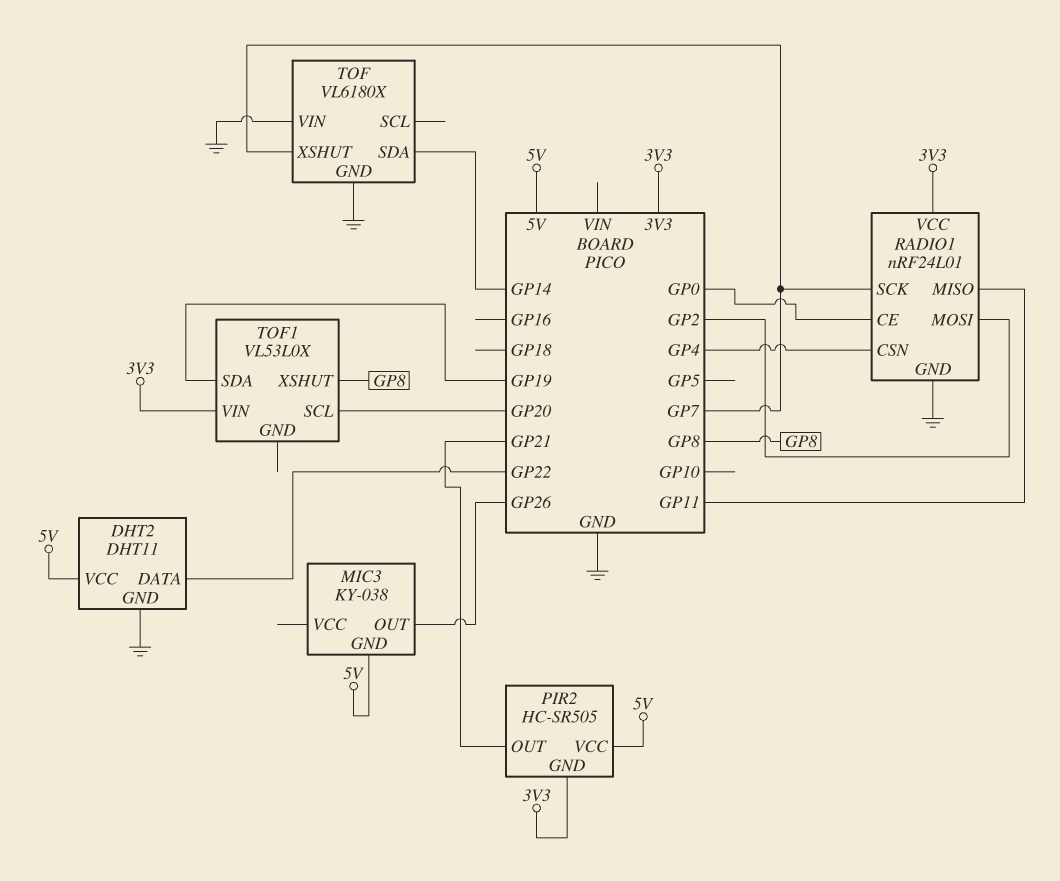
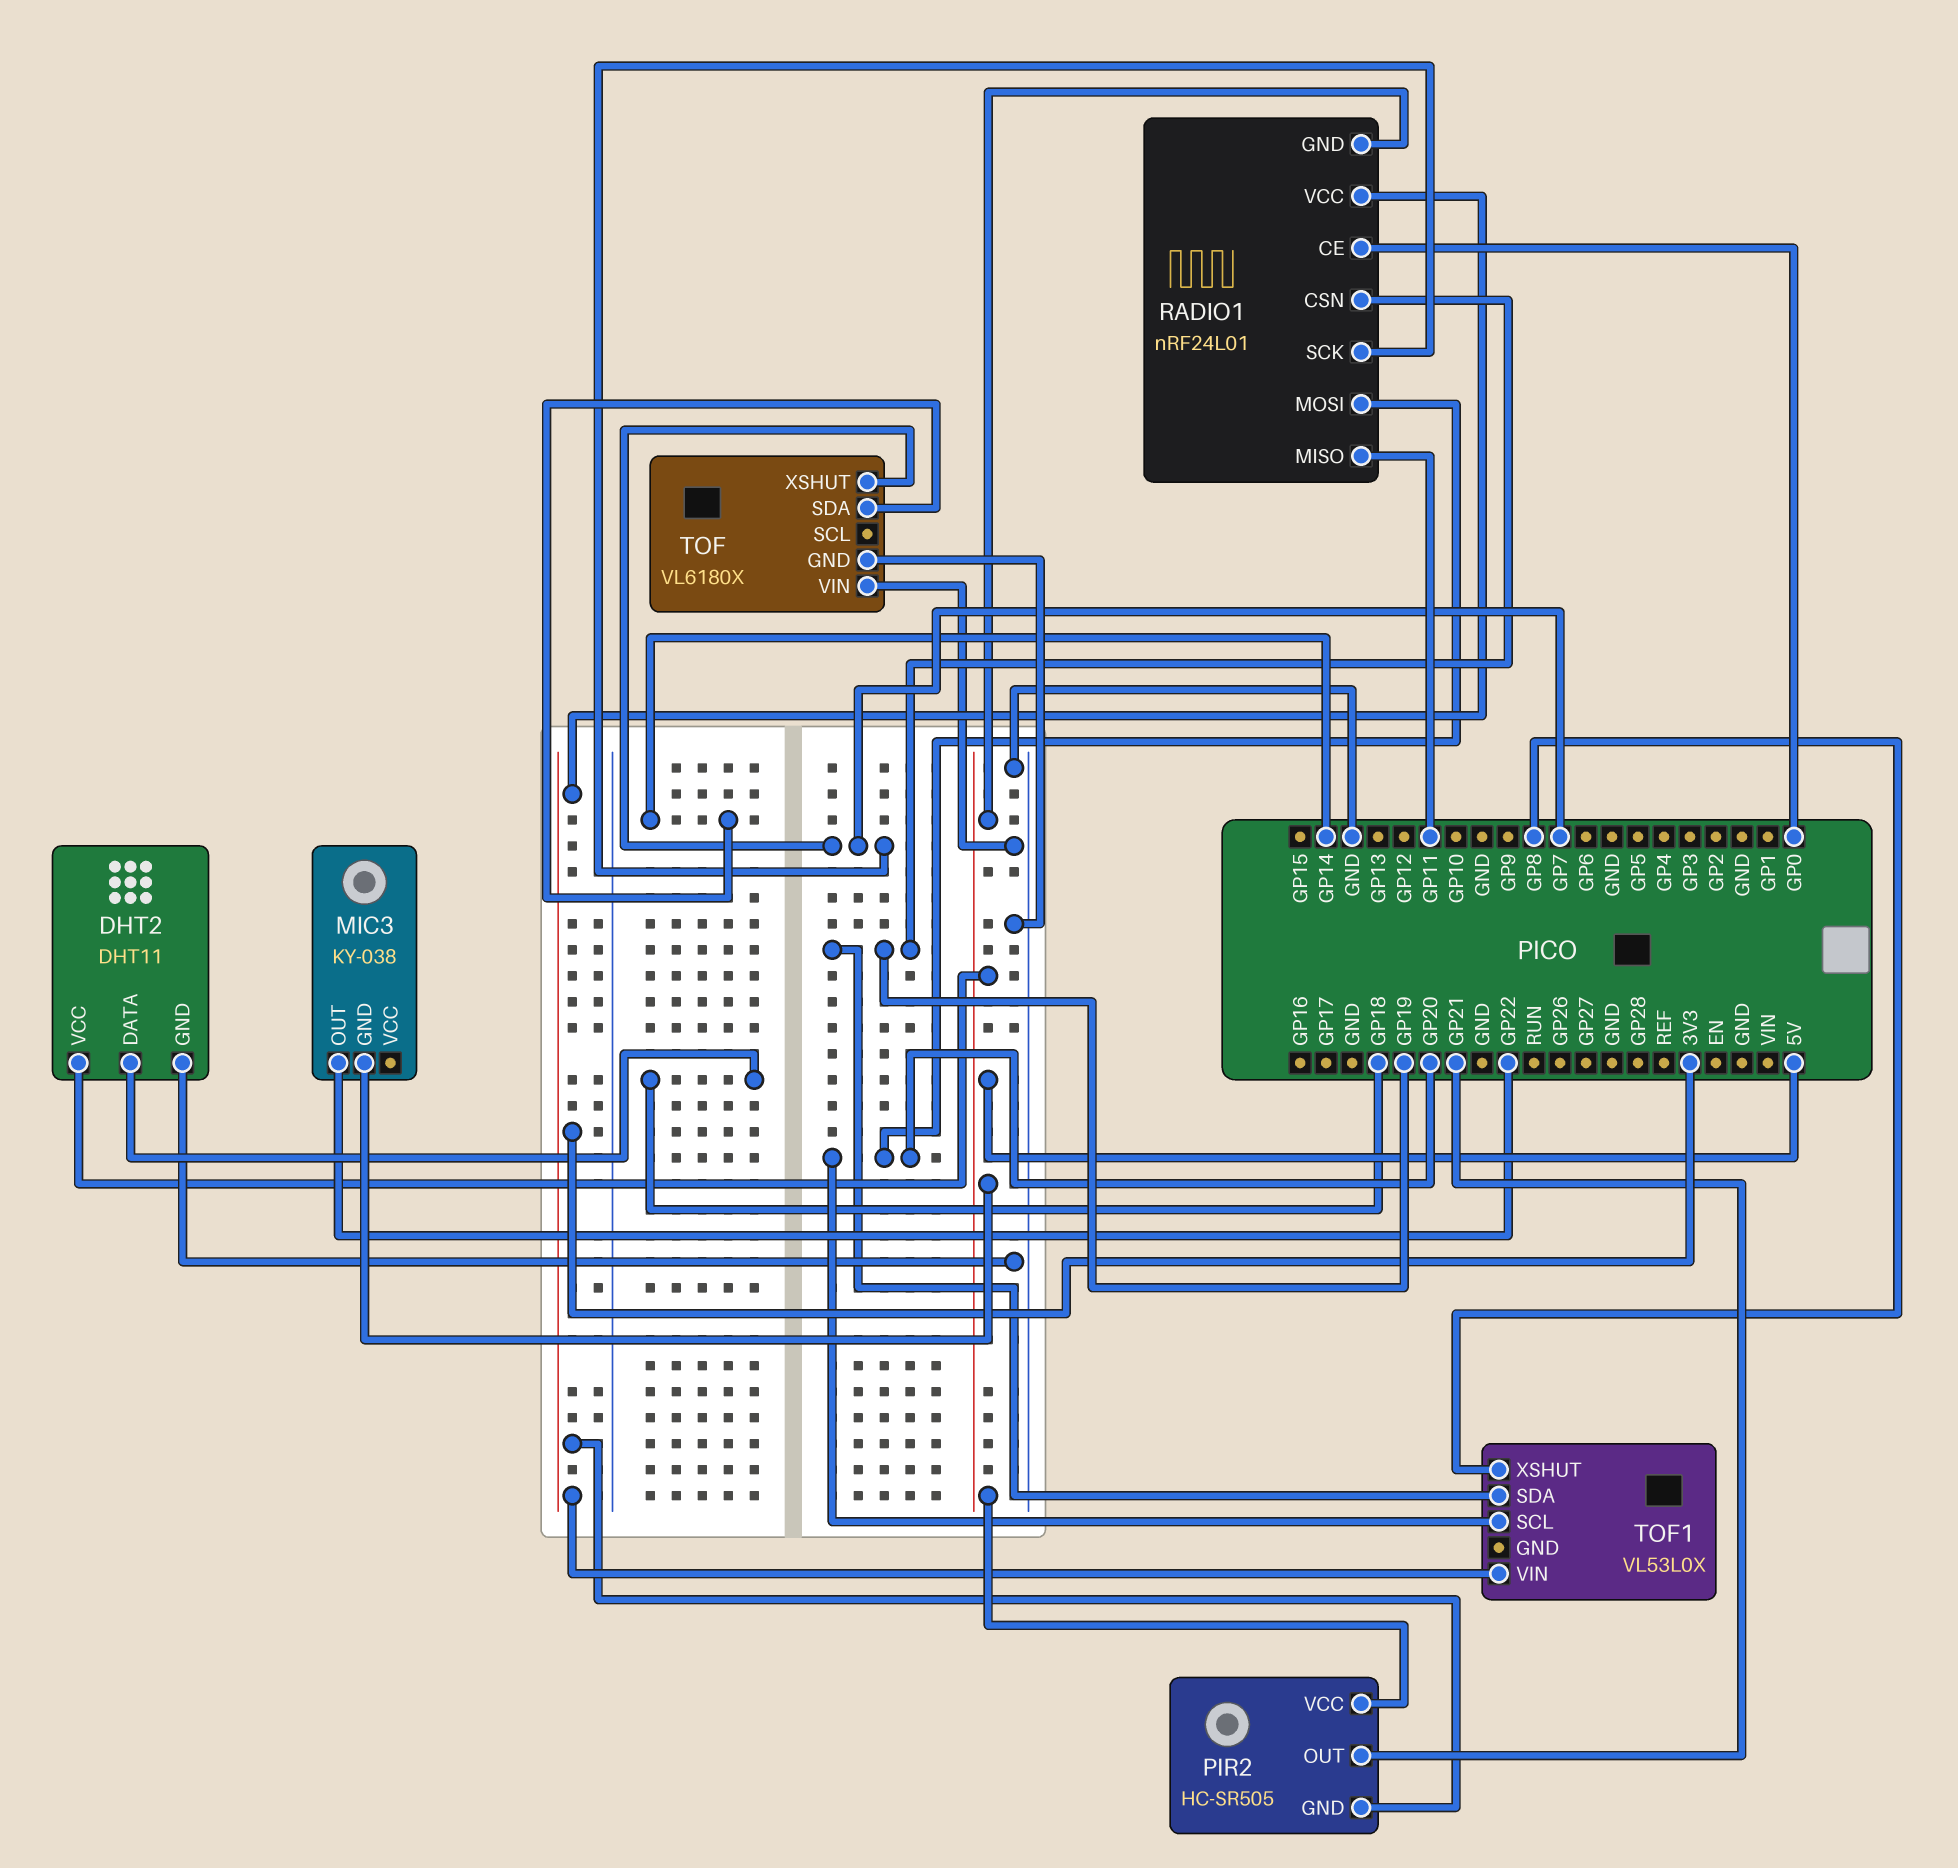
DHT2 pin DATA: GP22 -> GP18
MIC3 pin OUT: GP26 -> GP22
RADIO1 pin CSN: GP4 -> GP19
RADIO1 pin GND: GND -> 5V
RADIO1 pin MOSI: GP2 -> GP20

